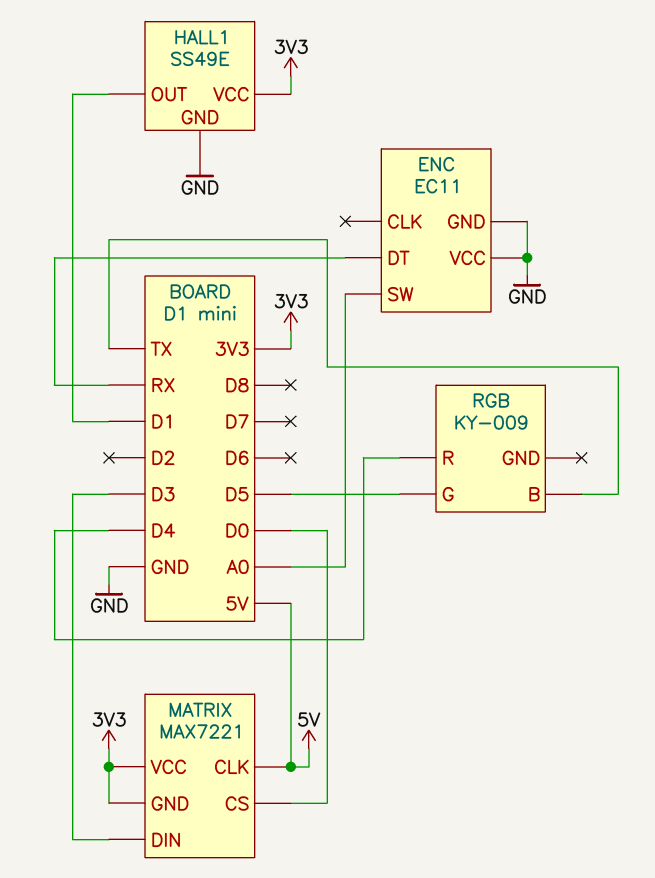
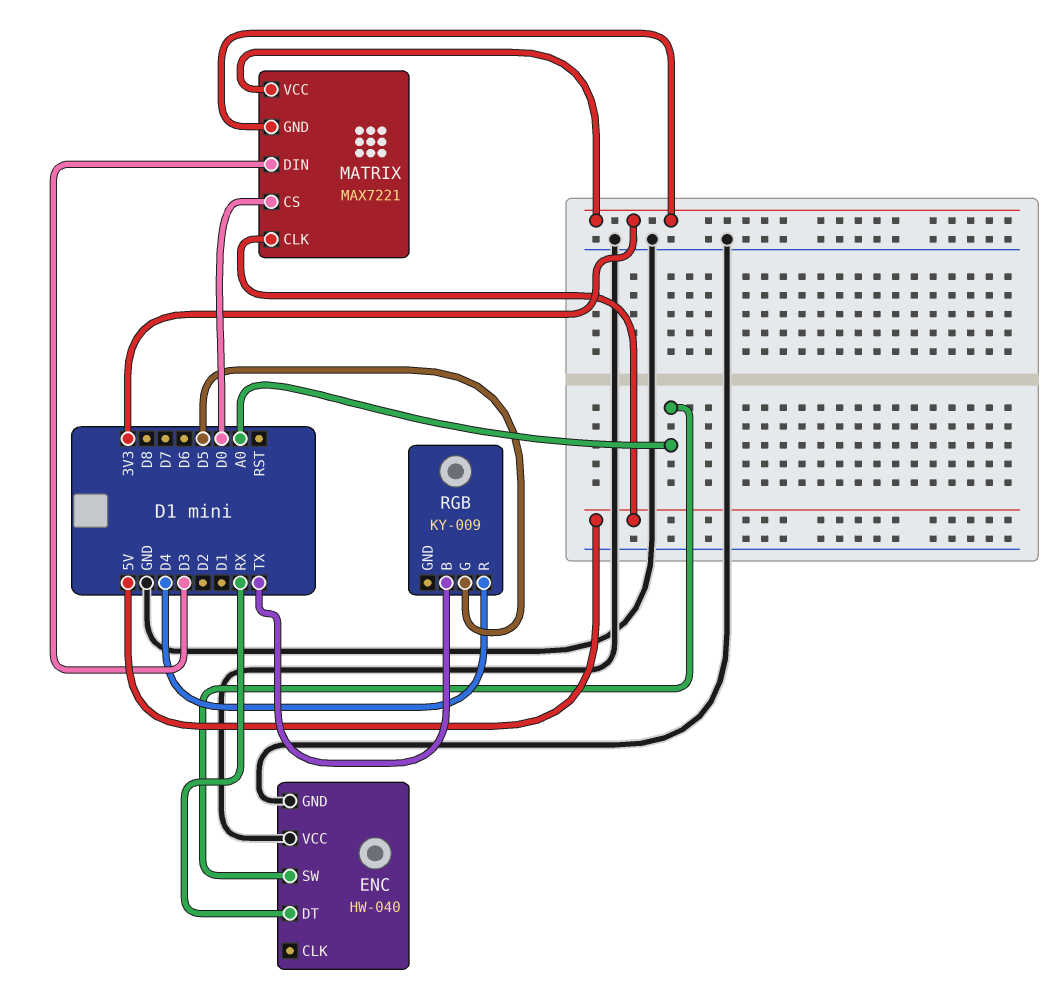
ENC: EC11 -> HW-040
HALL1: SS49E -> none
HALL1 pin GND: GND -> none
HALL1 pin OUT: D1 -> none
HALL1 pin VCC: 3V3 -> none

